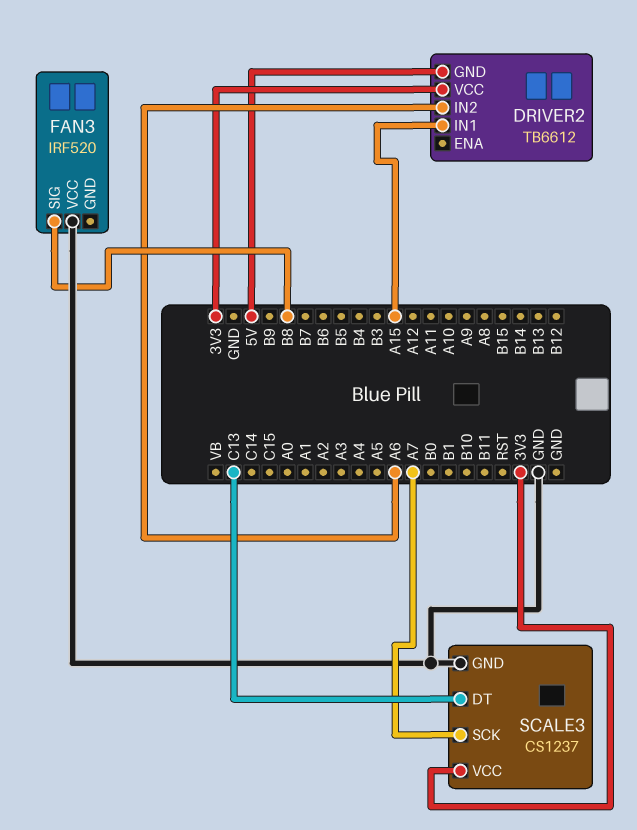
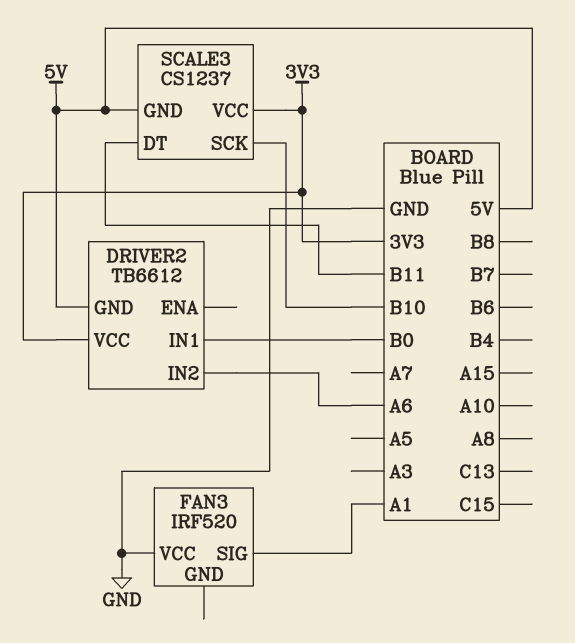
DRIVER2 pin IN1: A15 -> B0
FAN3 pin SIG: B8 -> A1
SCALE3 pin DT: C13 -> B11
SCALE3 pin GND: GND -> 5V
SCALE3 pin SCK: A7 -> B10

